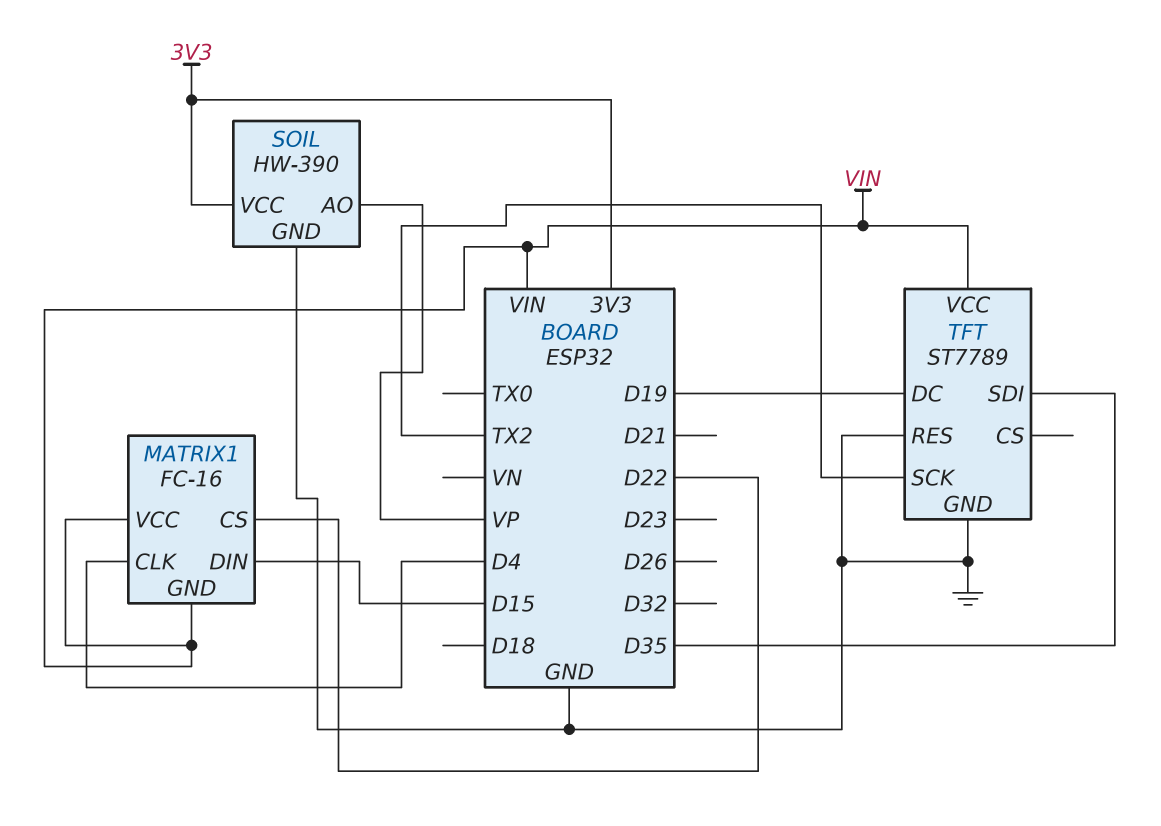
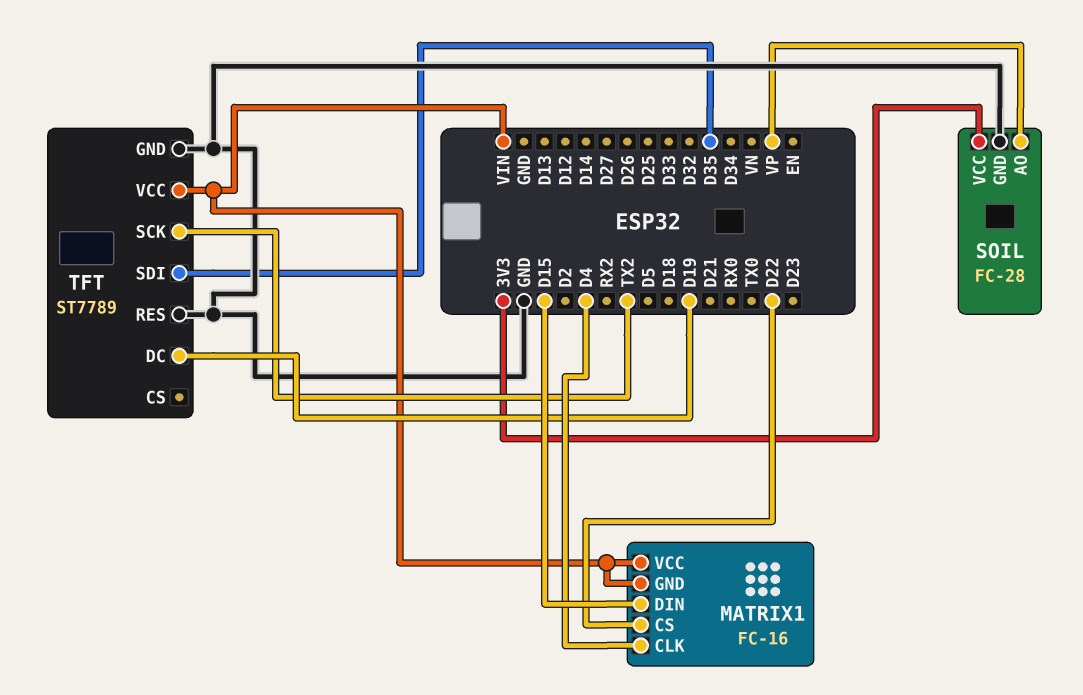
SOIL: HW-390 -> FC-28

